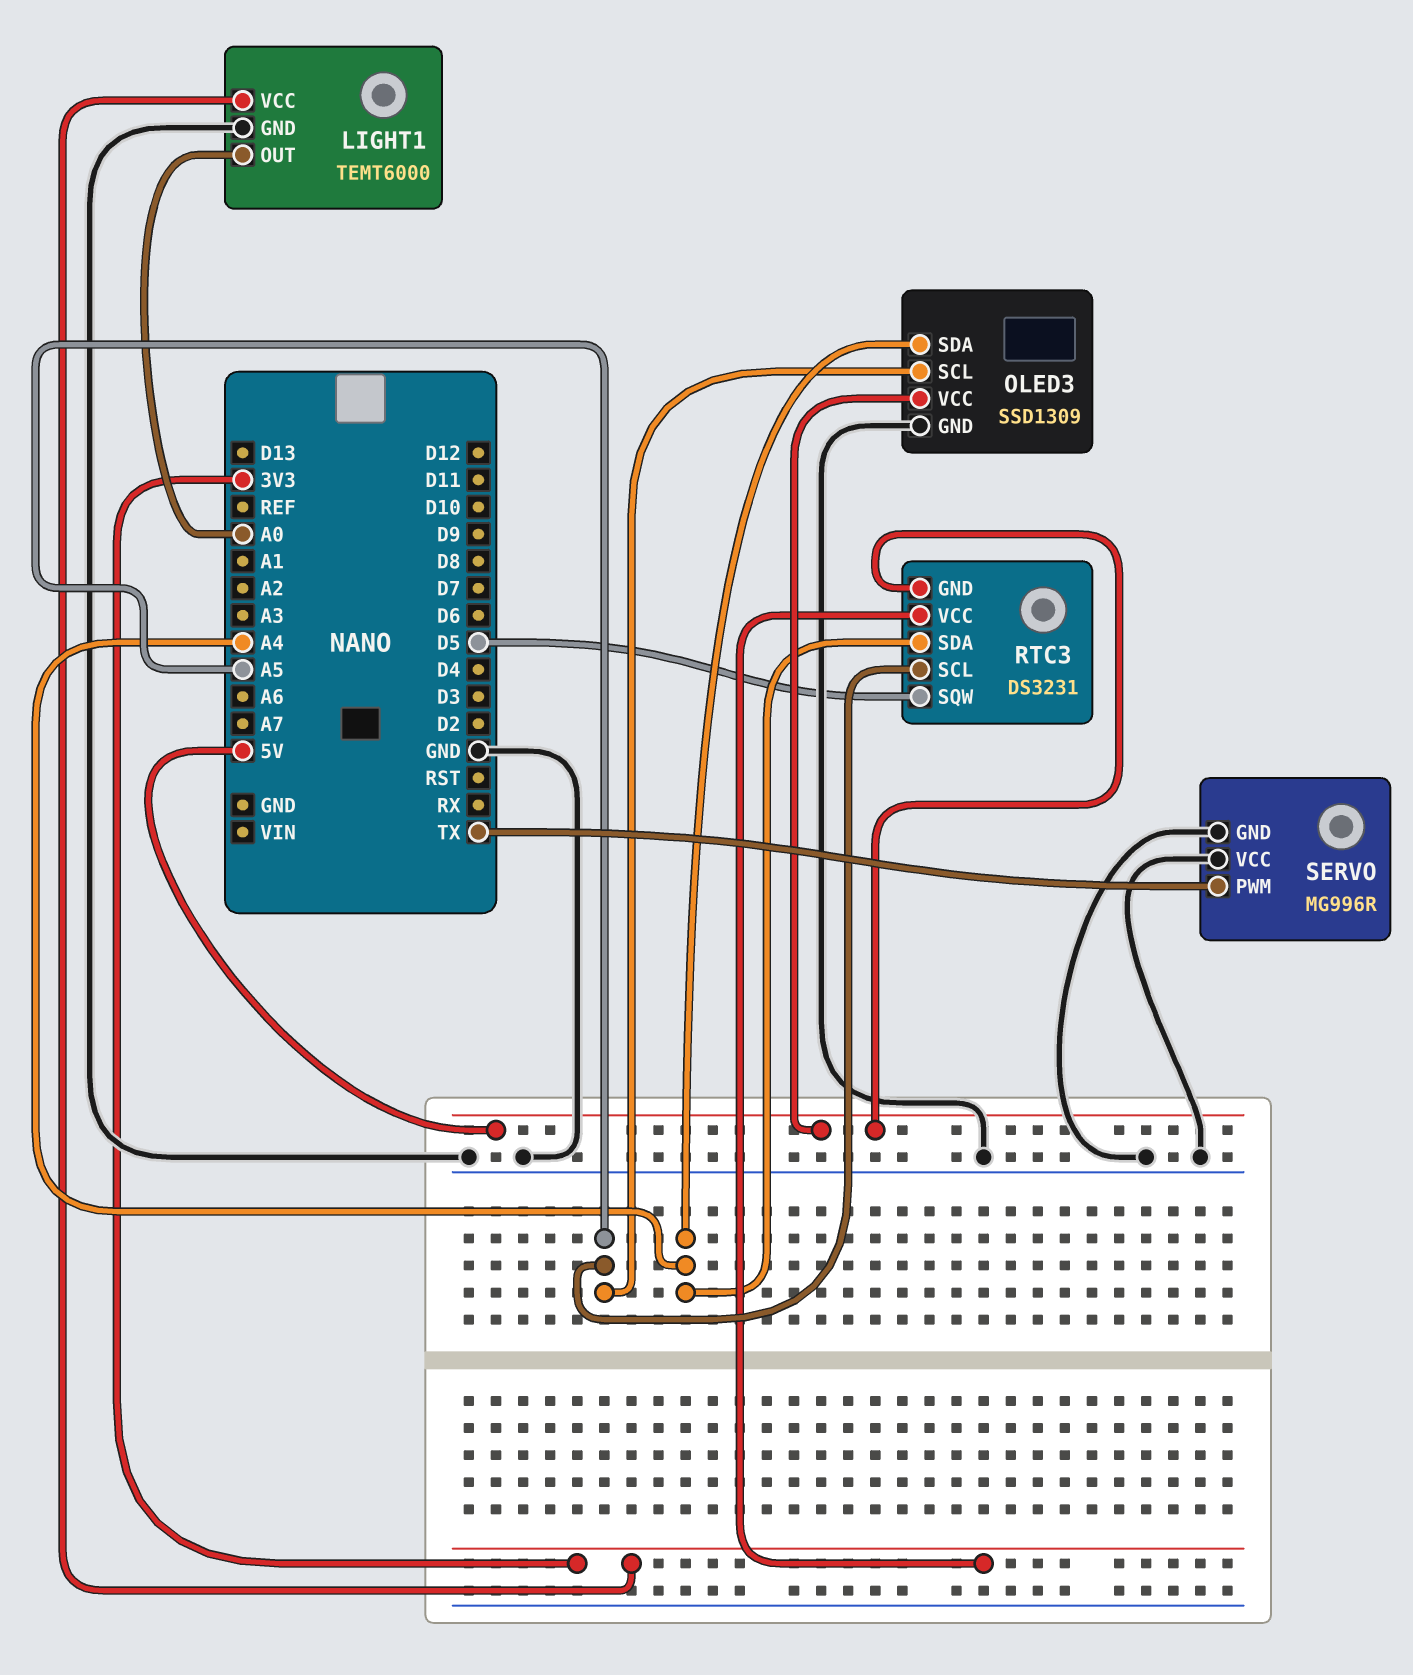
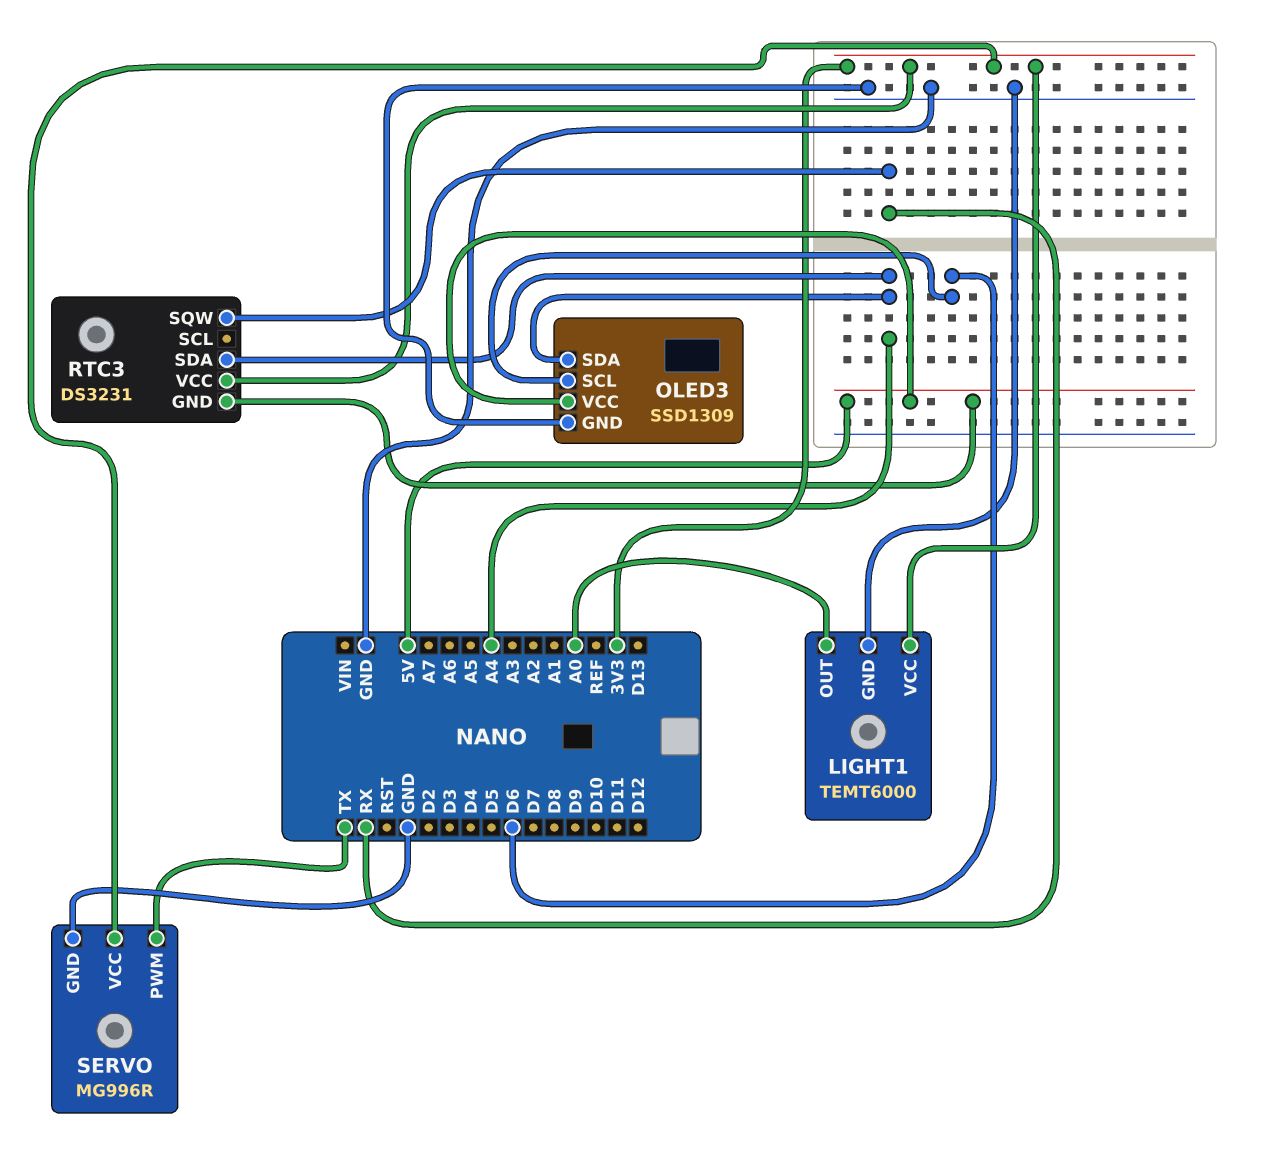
OLED3 pin SCL: A5 -> D6
RTC3 pin SCL: A5 -> none
RTC3 pin SQW: D5 -> RX
SERVO pin VCC: GND -> 3V3

